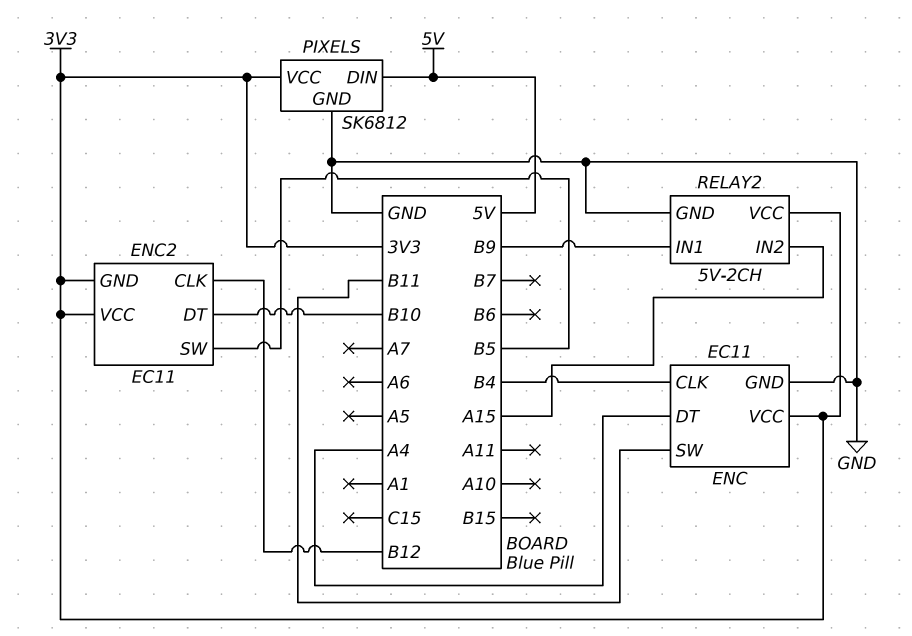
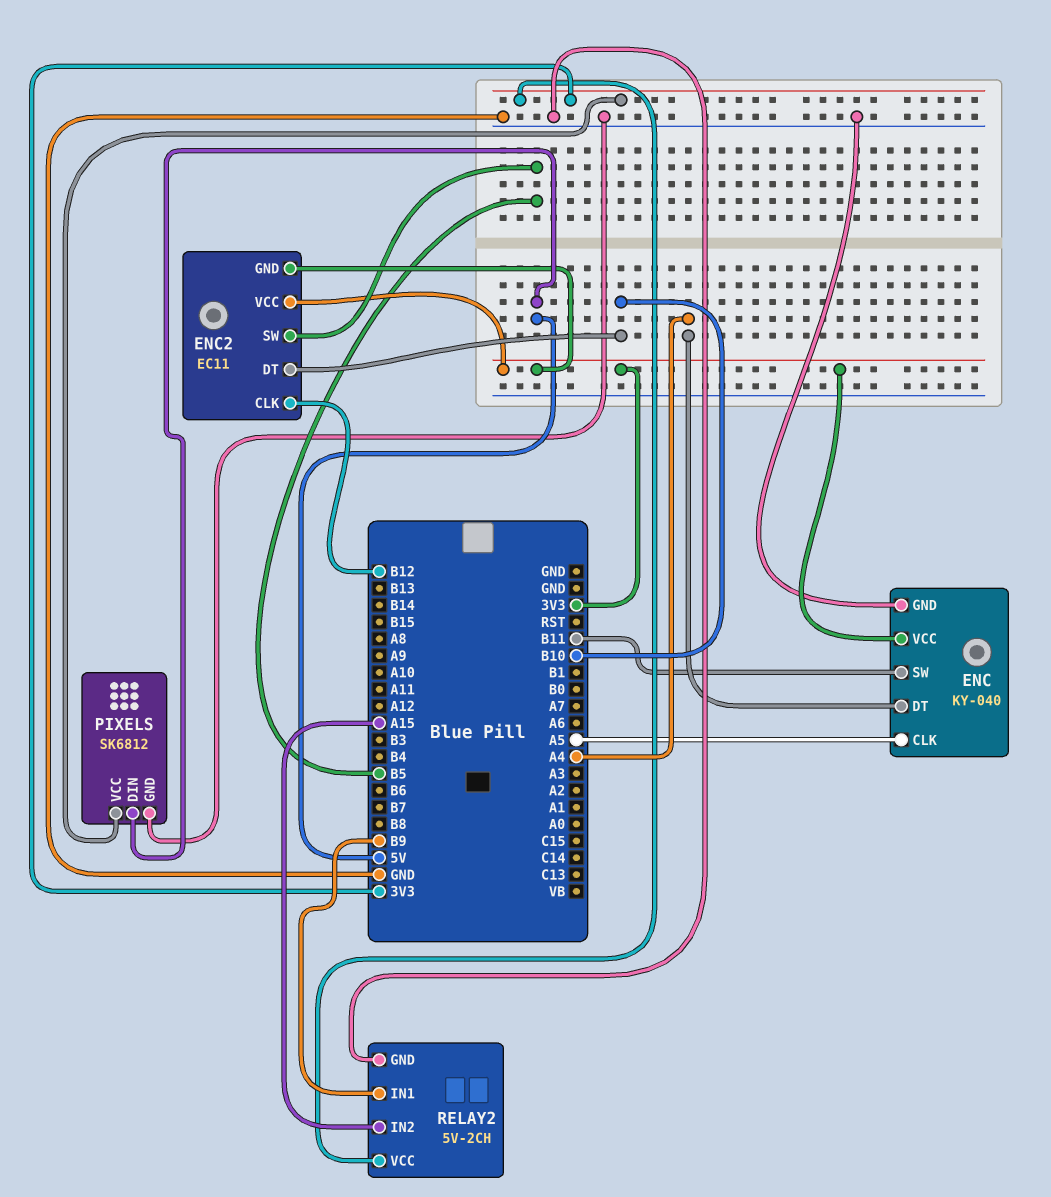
ENC: EC11 -> KY-040
ENC pin CLK: B4 -> A5

